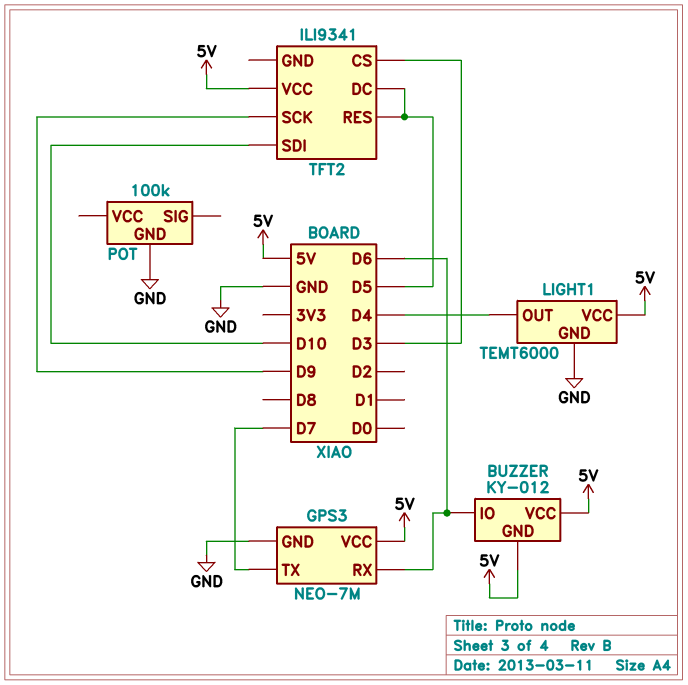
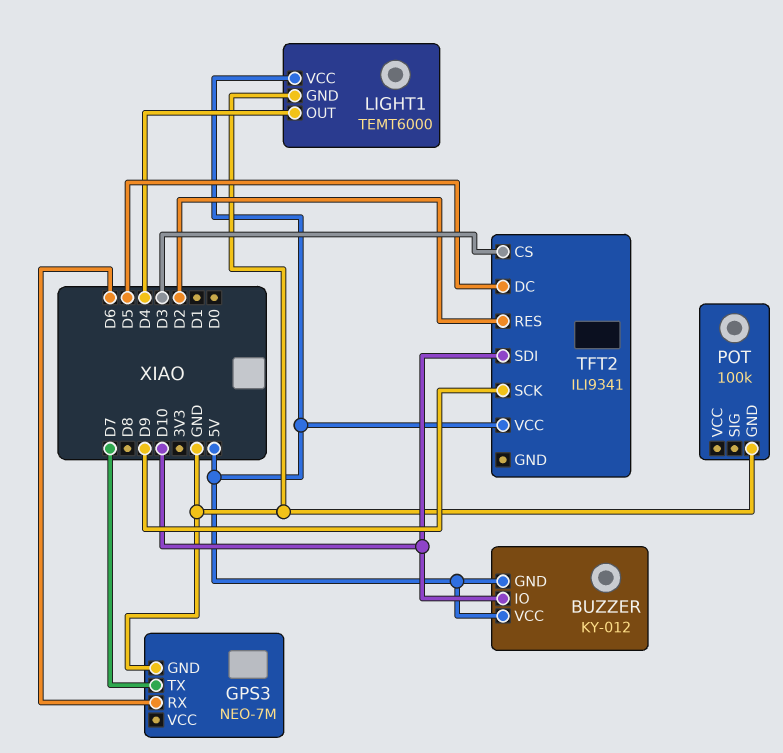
BUZZER pin IO: D6 -> D10
GPS3 pin VCC: 5V -> none
TFT2 pin RES: D5 -> D2

